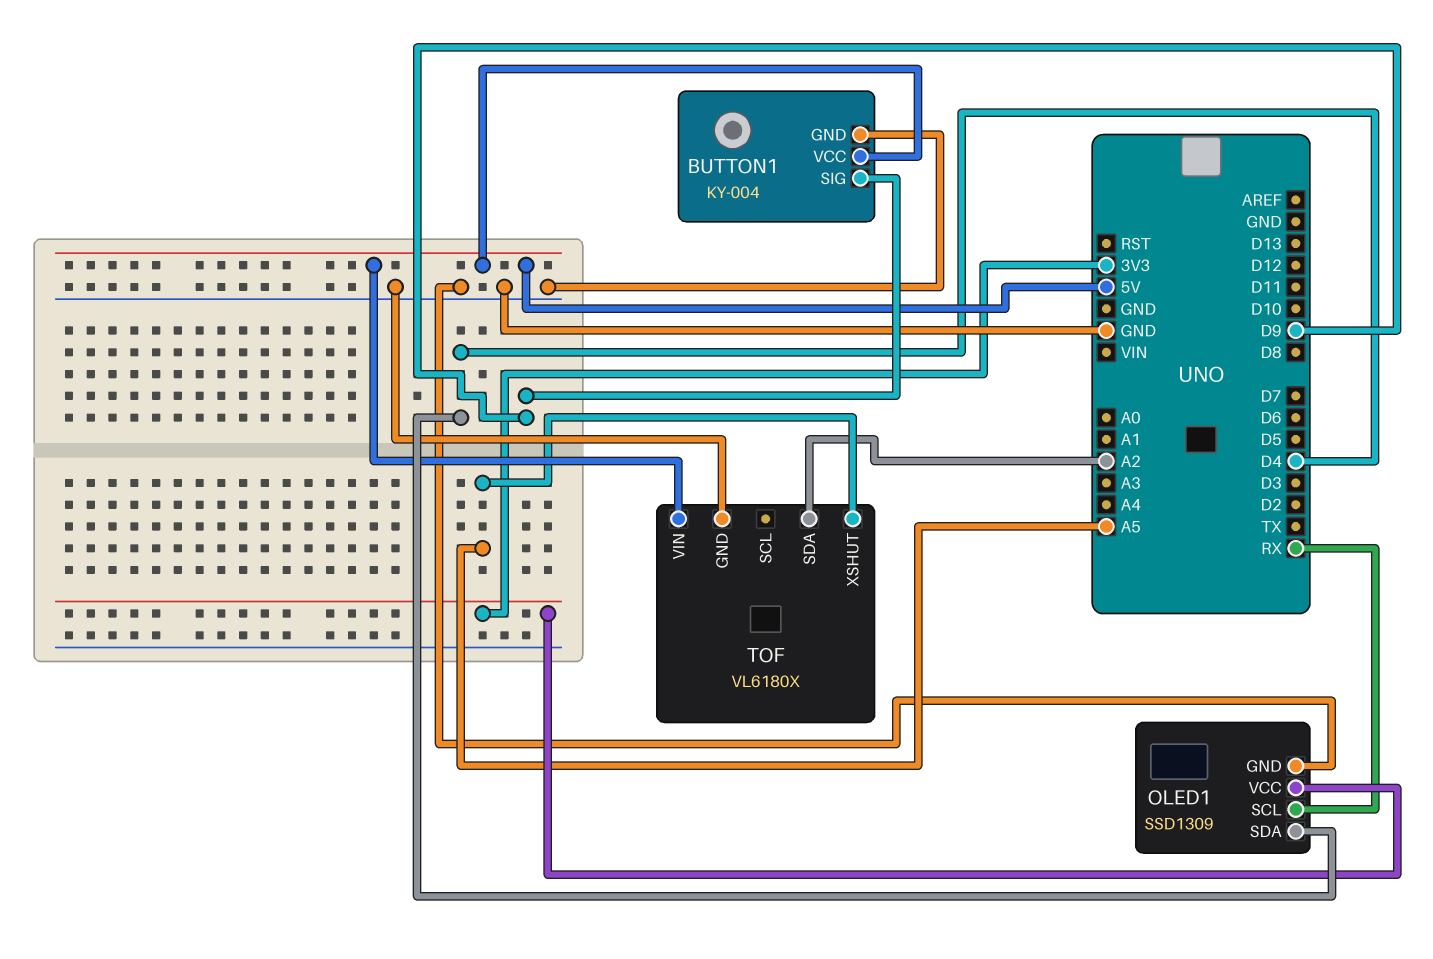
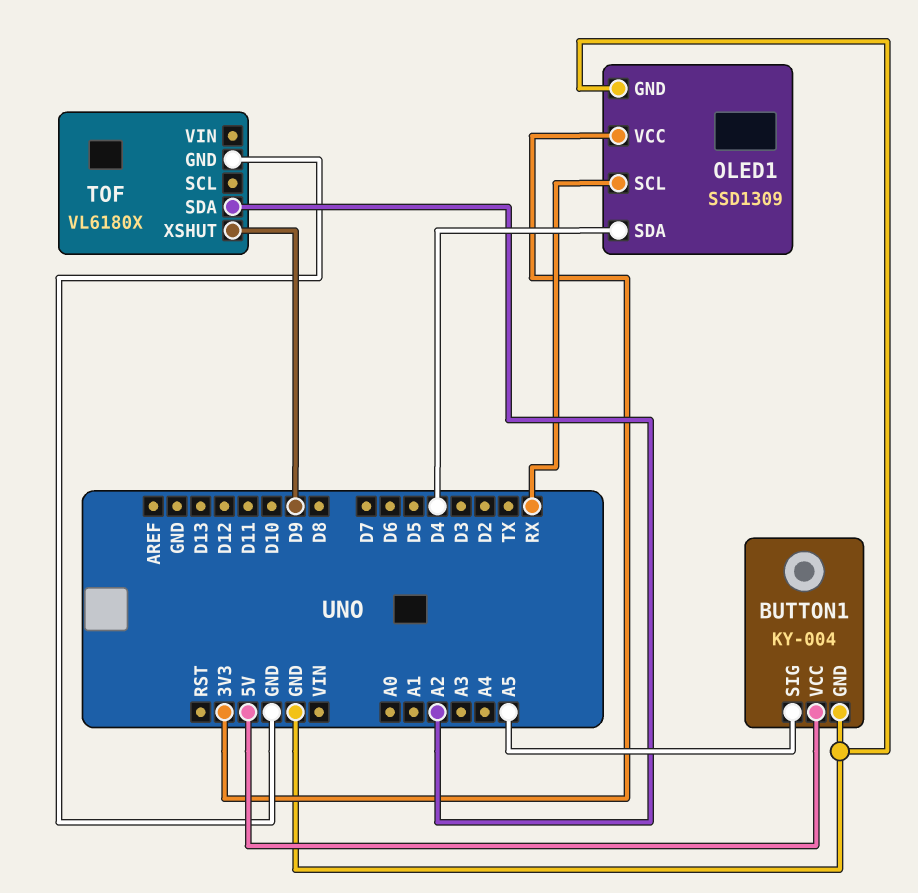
BUTTON1 pin SIG: D9 -> A5
TOF pin VIN: 5V -> none
TOF pin XSHUT: A5 -> D9

